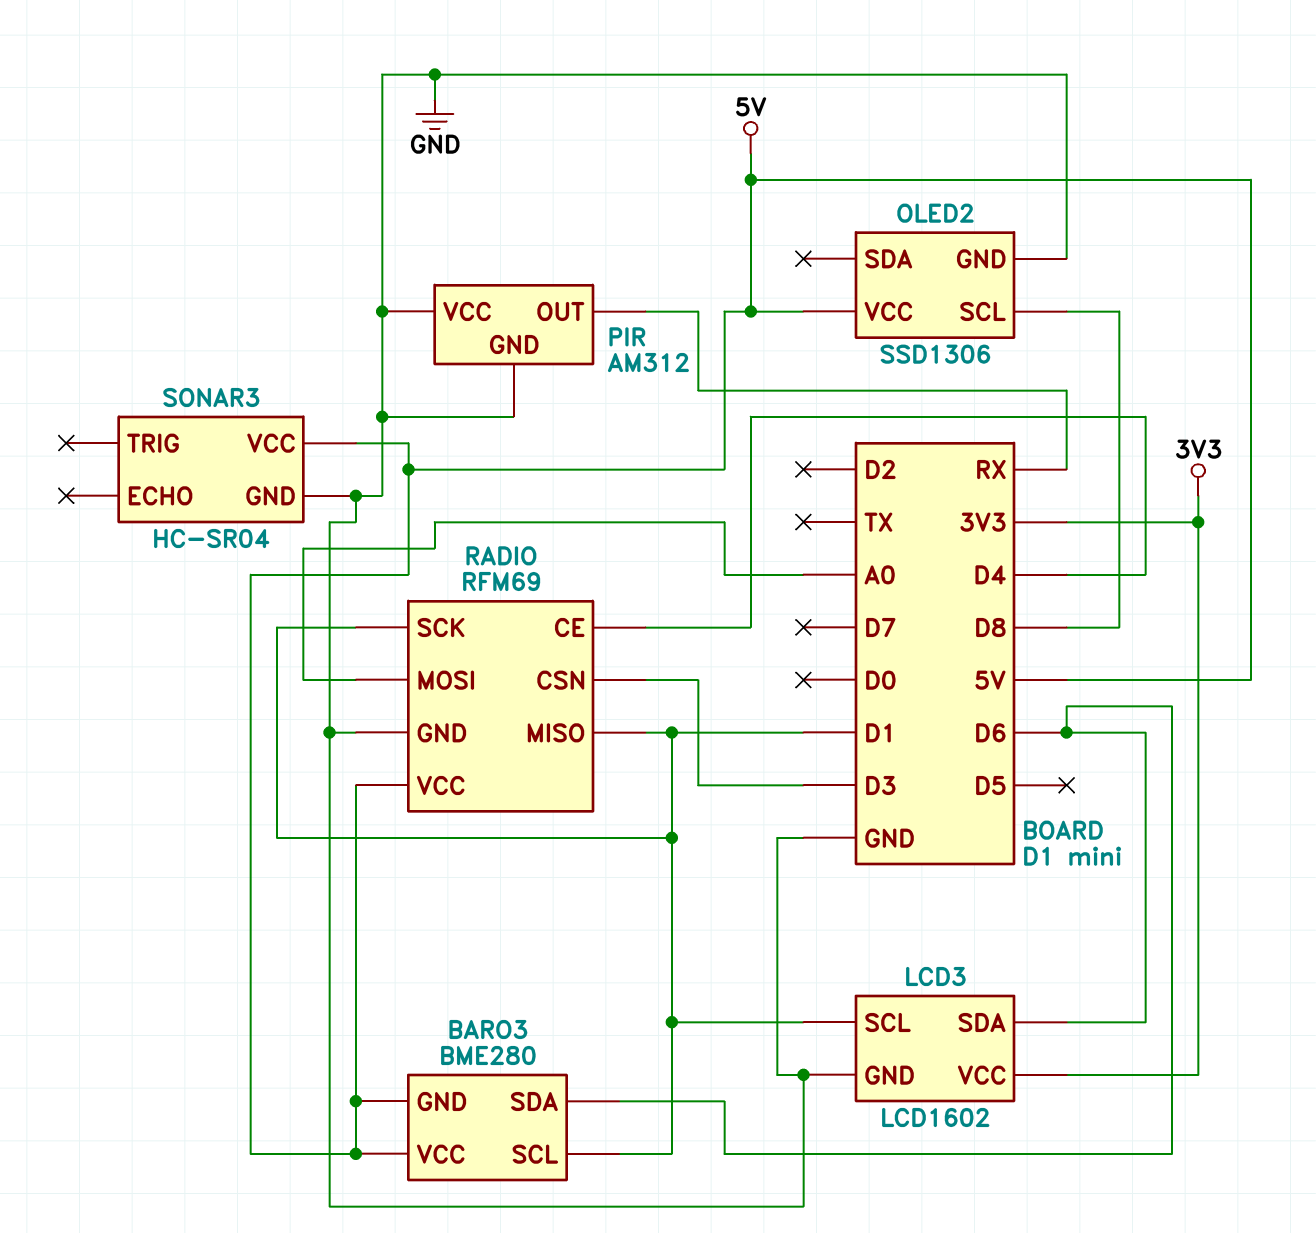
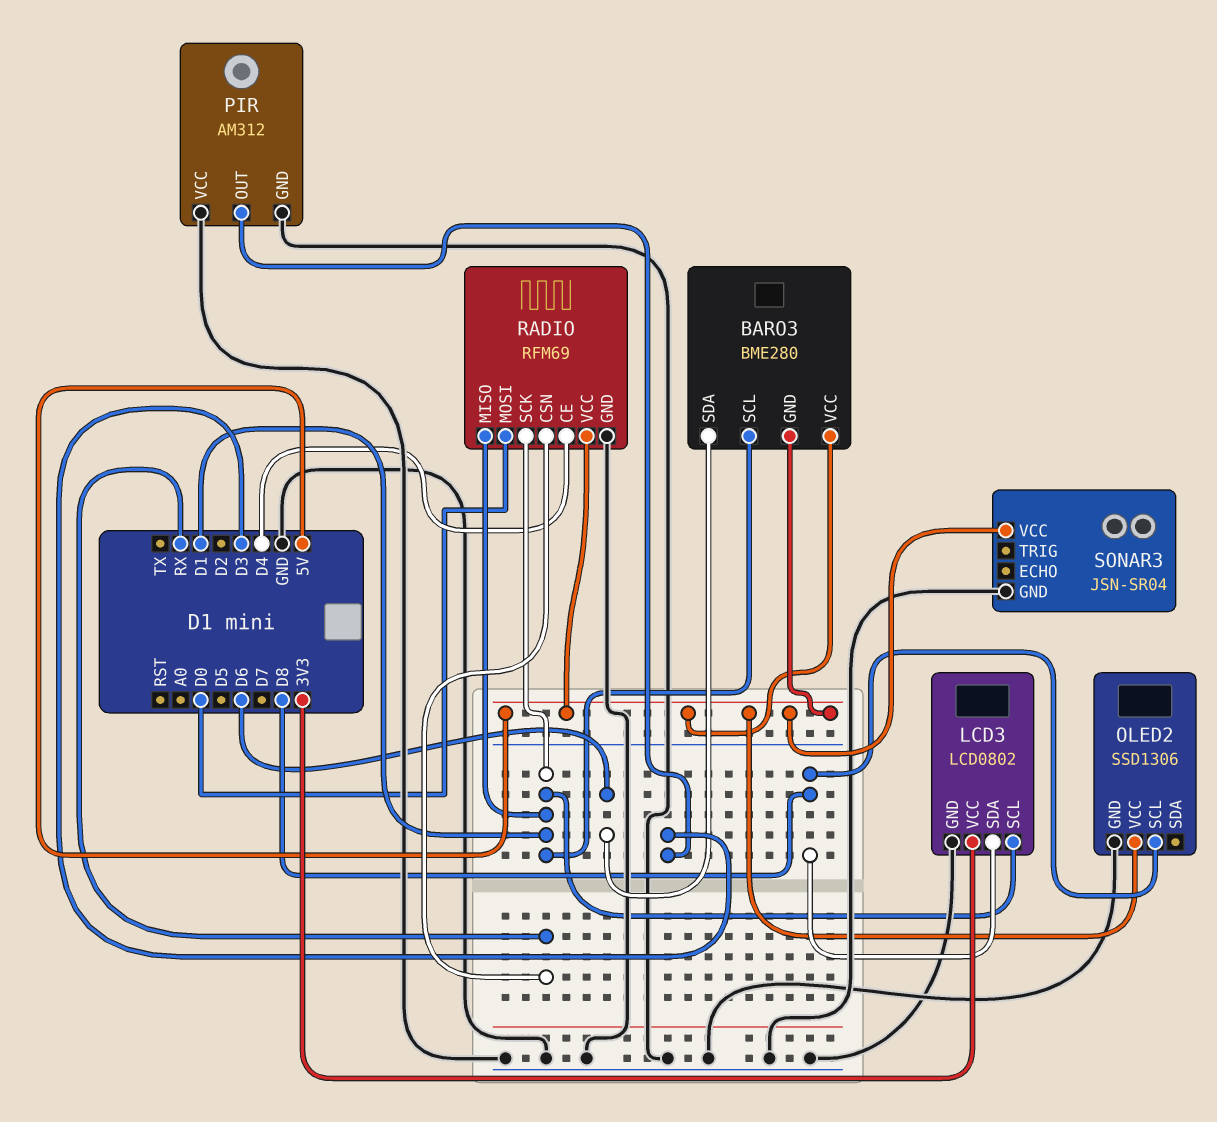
LCD3: LCD1602 -> LCD0802
LCD3 pin SDA: D6 -> D8
PIR pin OUT: RX -> D3
RADIO pin CSN: D3 -> RX
RADIO pin MOSI: A0 -> D0
SONAR3: HC-SR04 -> JSN-SR04

